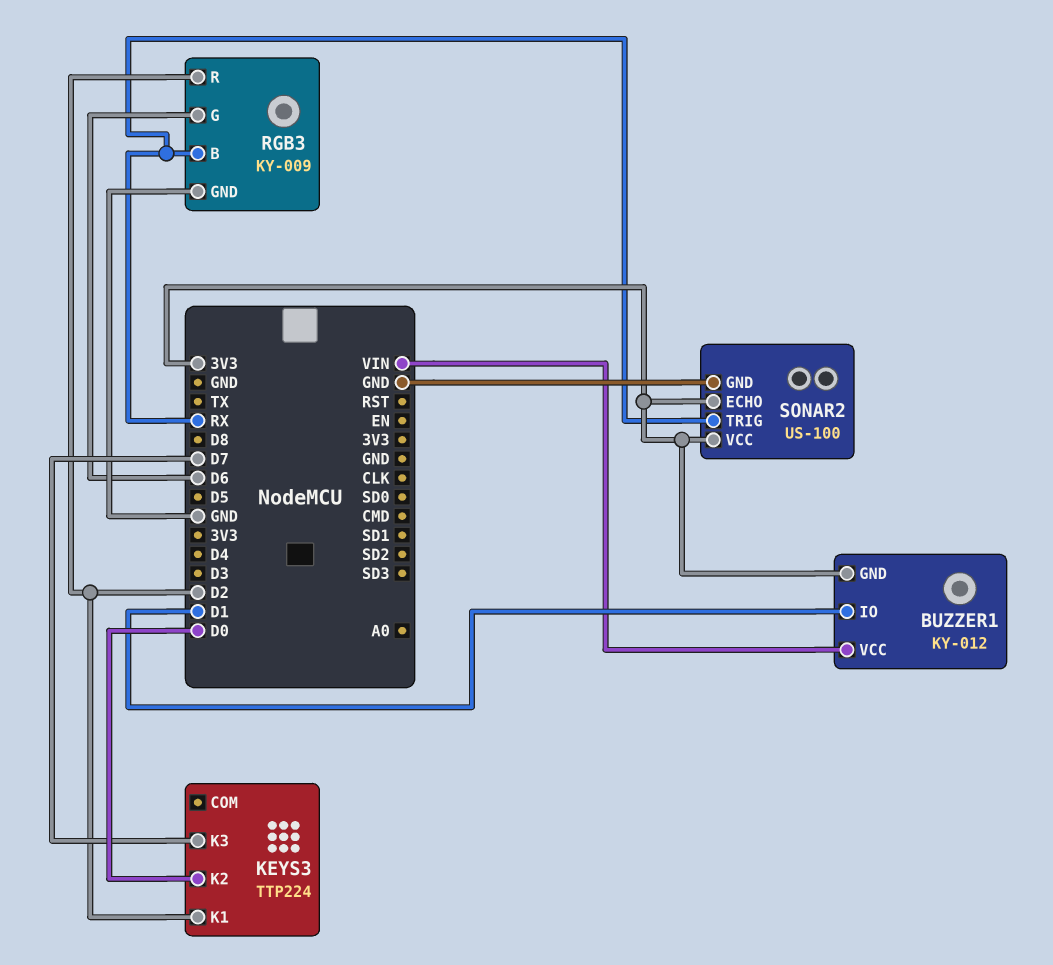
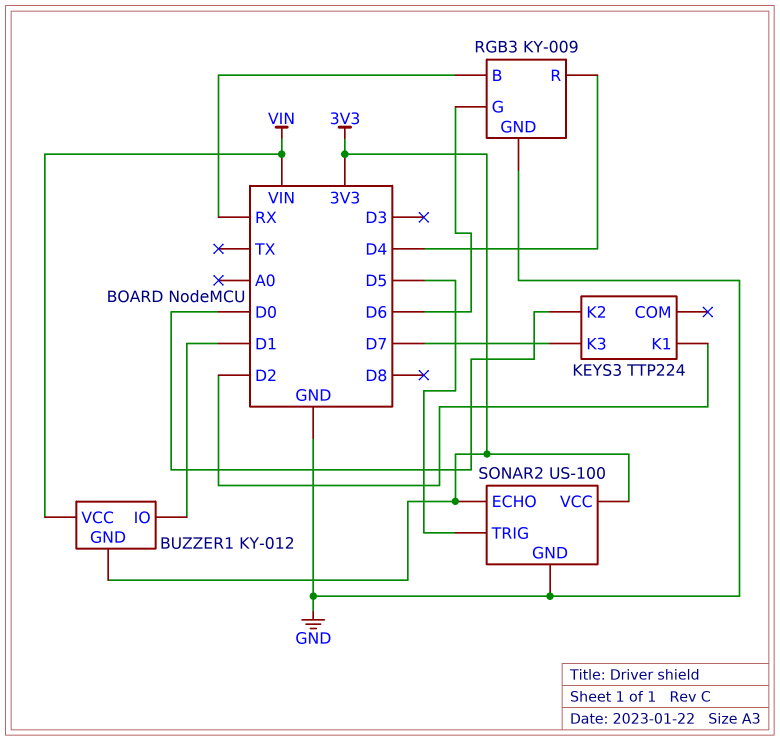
RGB3 pin R: D2 -> D4
SONAR2 pin TRIG: RX -> D5

